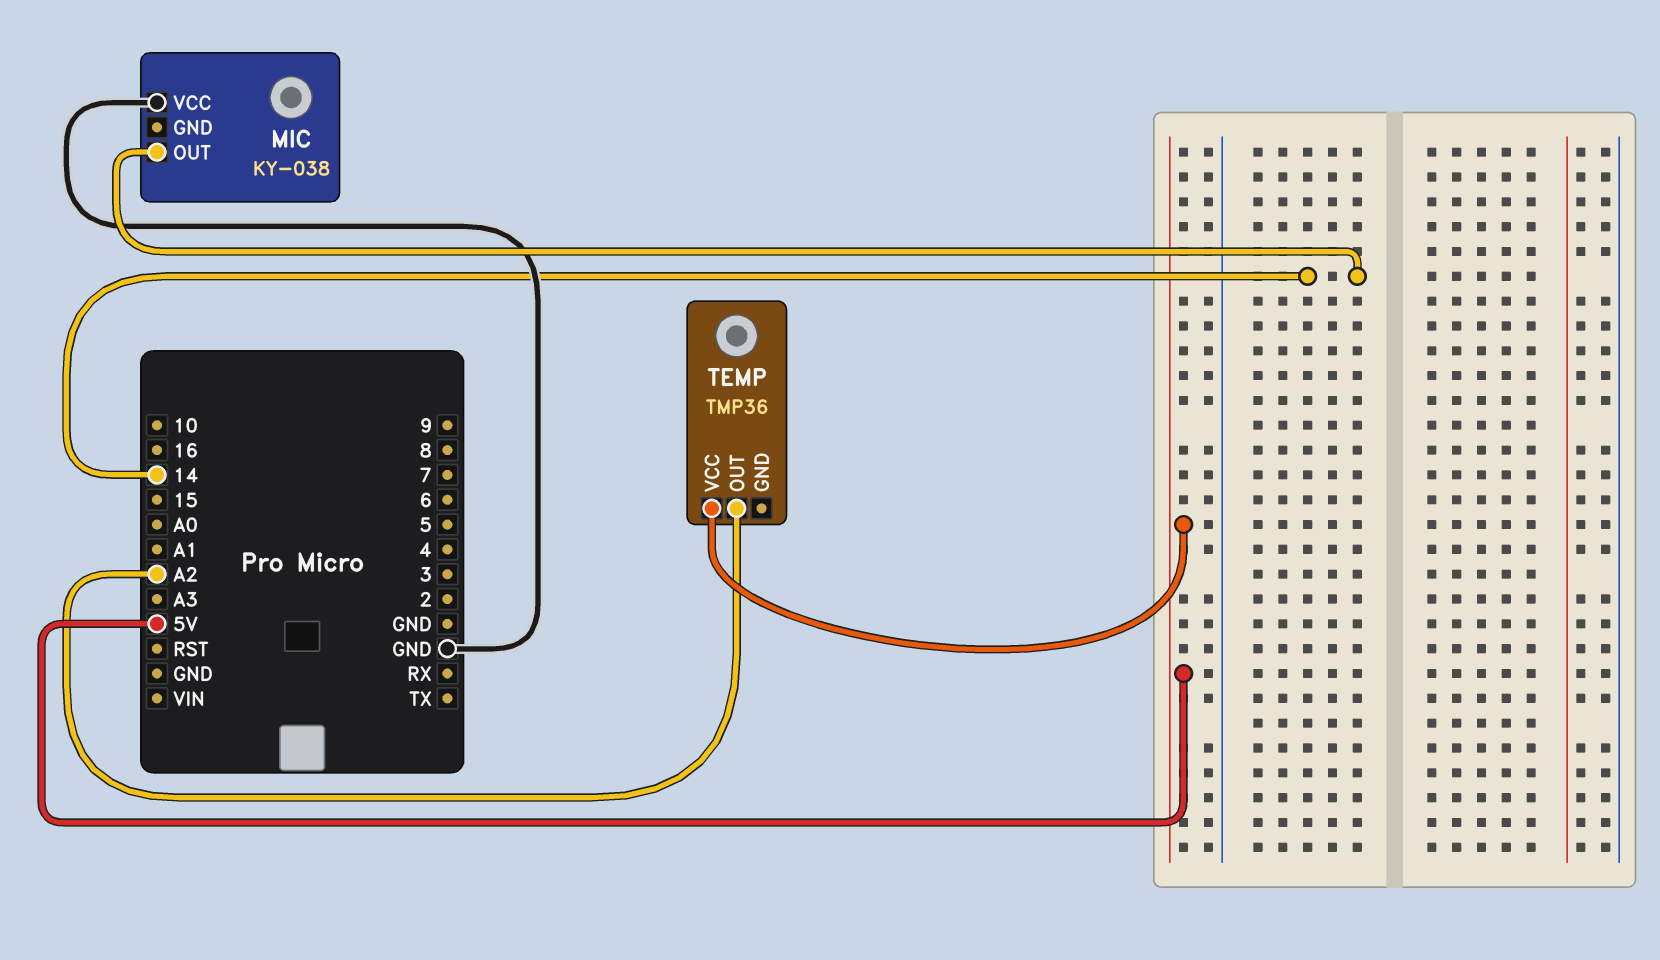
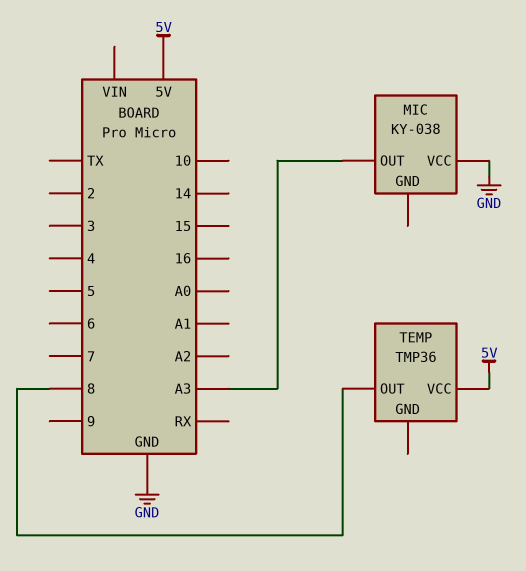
MIC pin OUT: 14 -> A3
TEMP pin OUT: A2 -> 8

